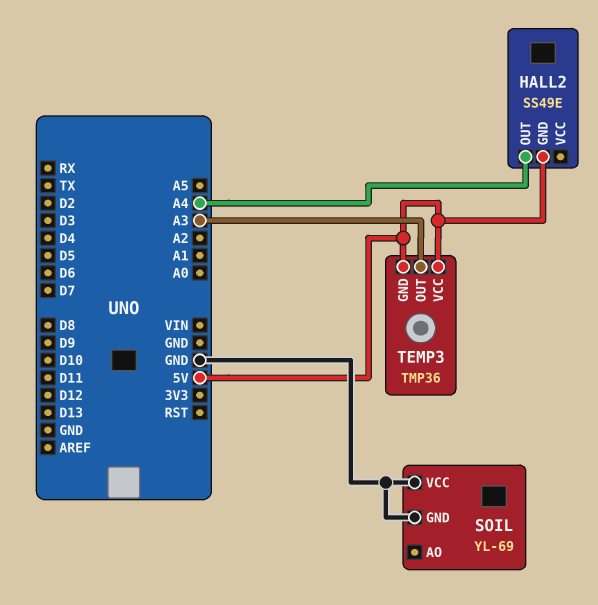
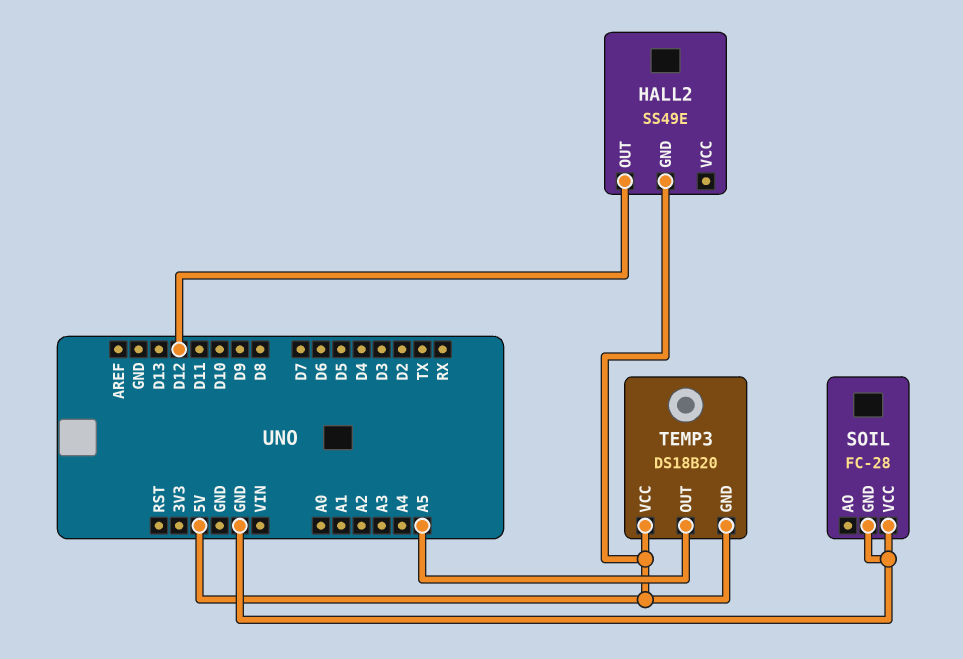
HALL2 pin OUT: A4 -> D12
SOIL: YL-69 -> FC-28
TEMP3: TMP36 -> DS18B20
TEMP3 pin OUT: A3 -> A5

